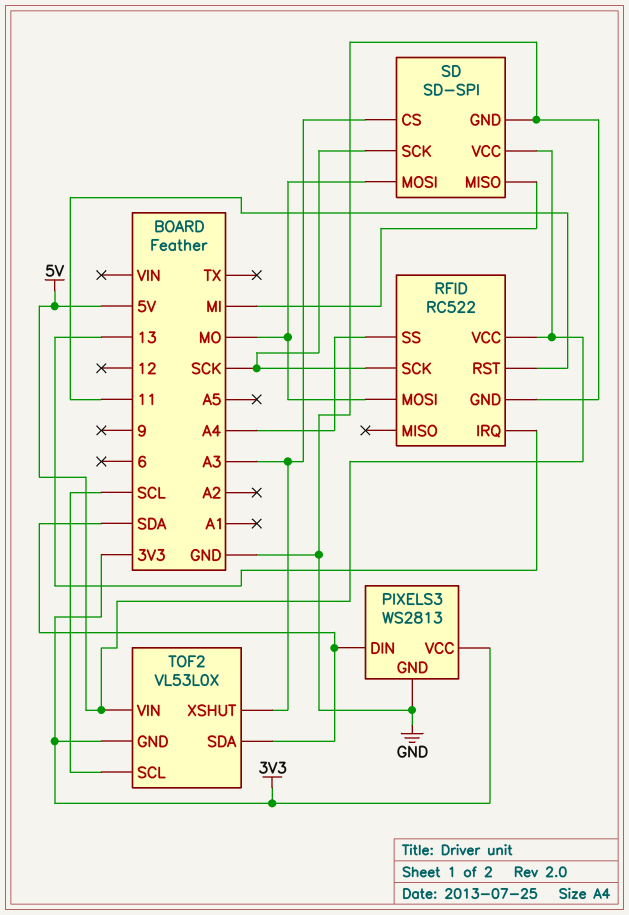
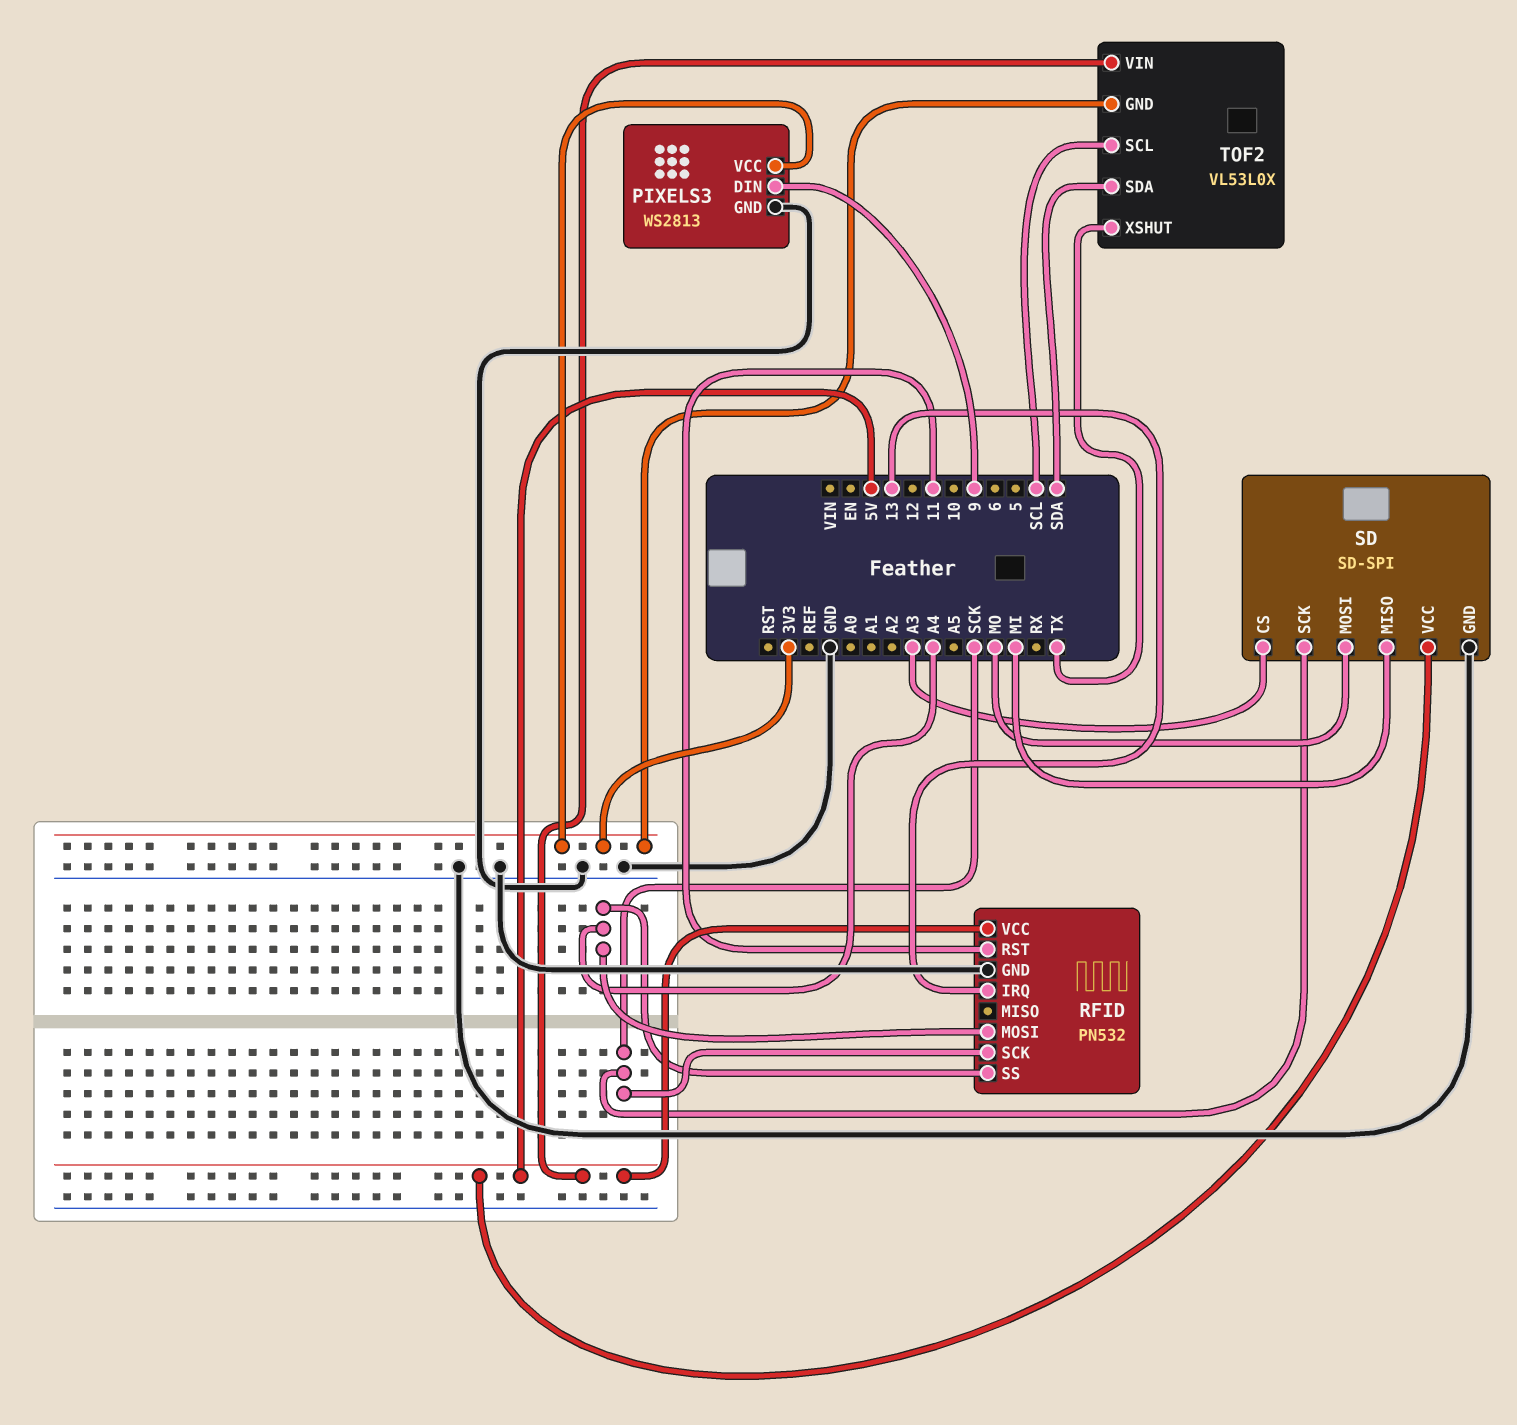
PIXELS3 pin DIN: SDA -> 9
RFID: RC522 -> PN532
RFID pin MOSI: MO -> A4
TOF2 pin XSHUT: A3 -> TX

